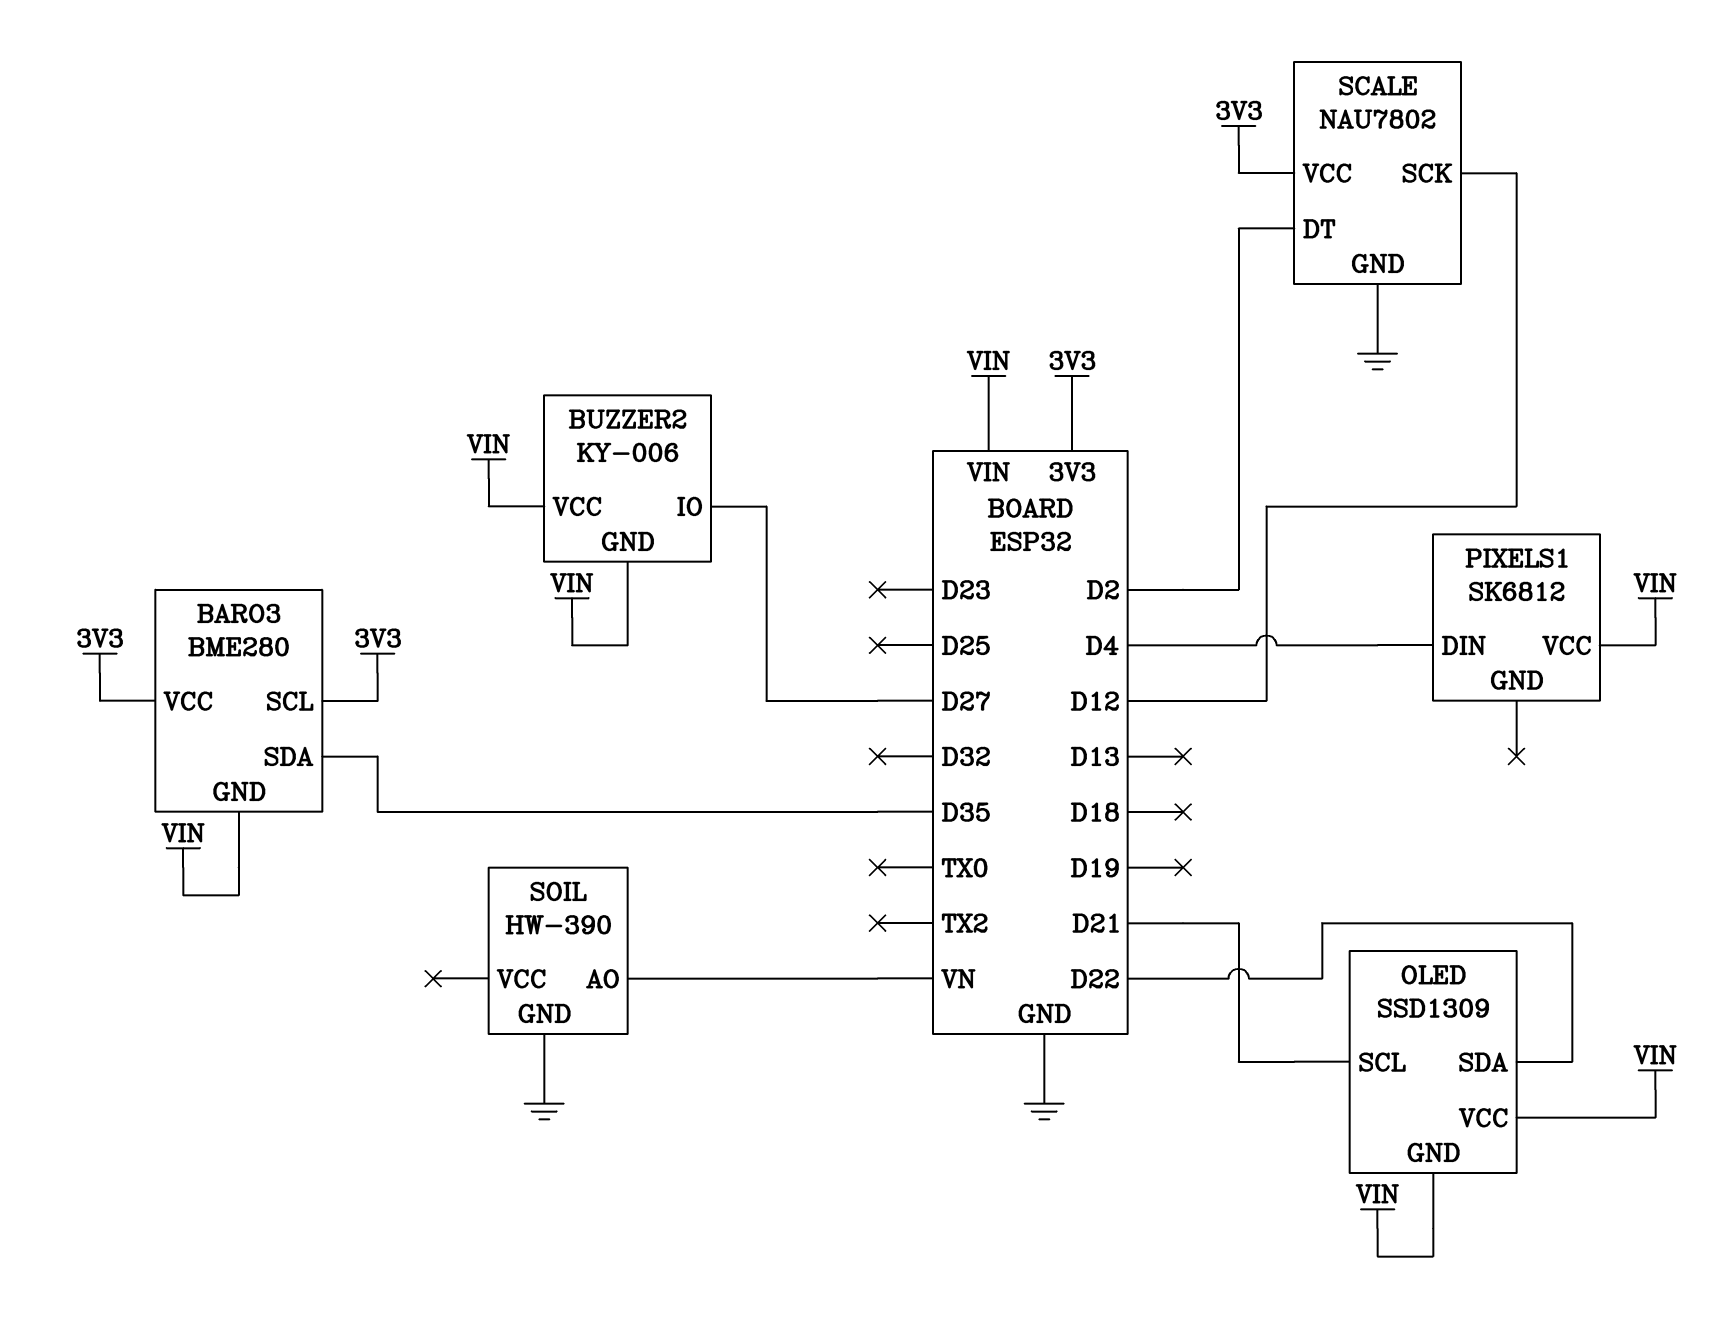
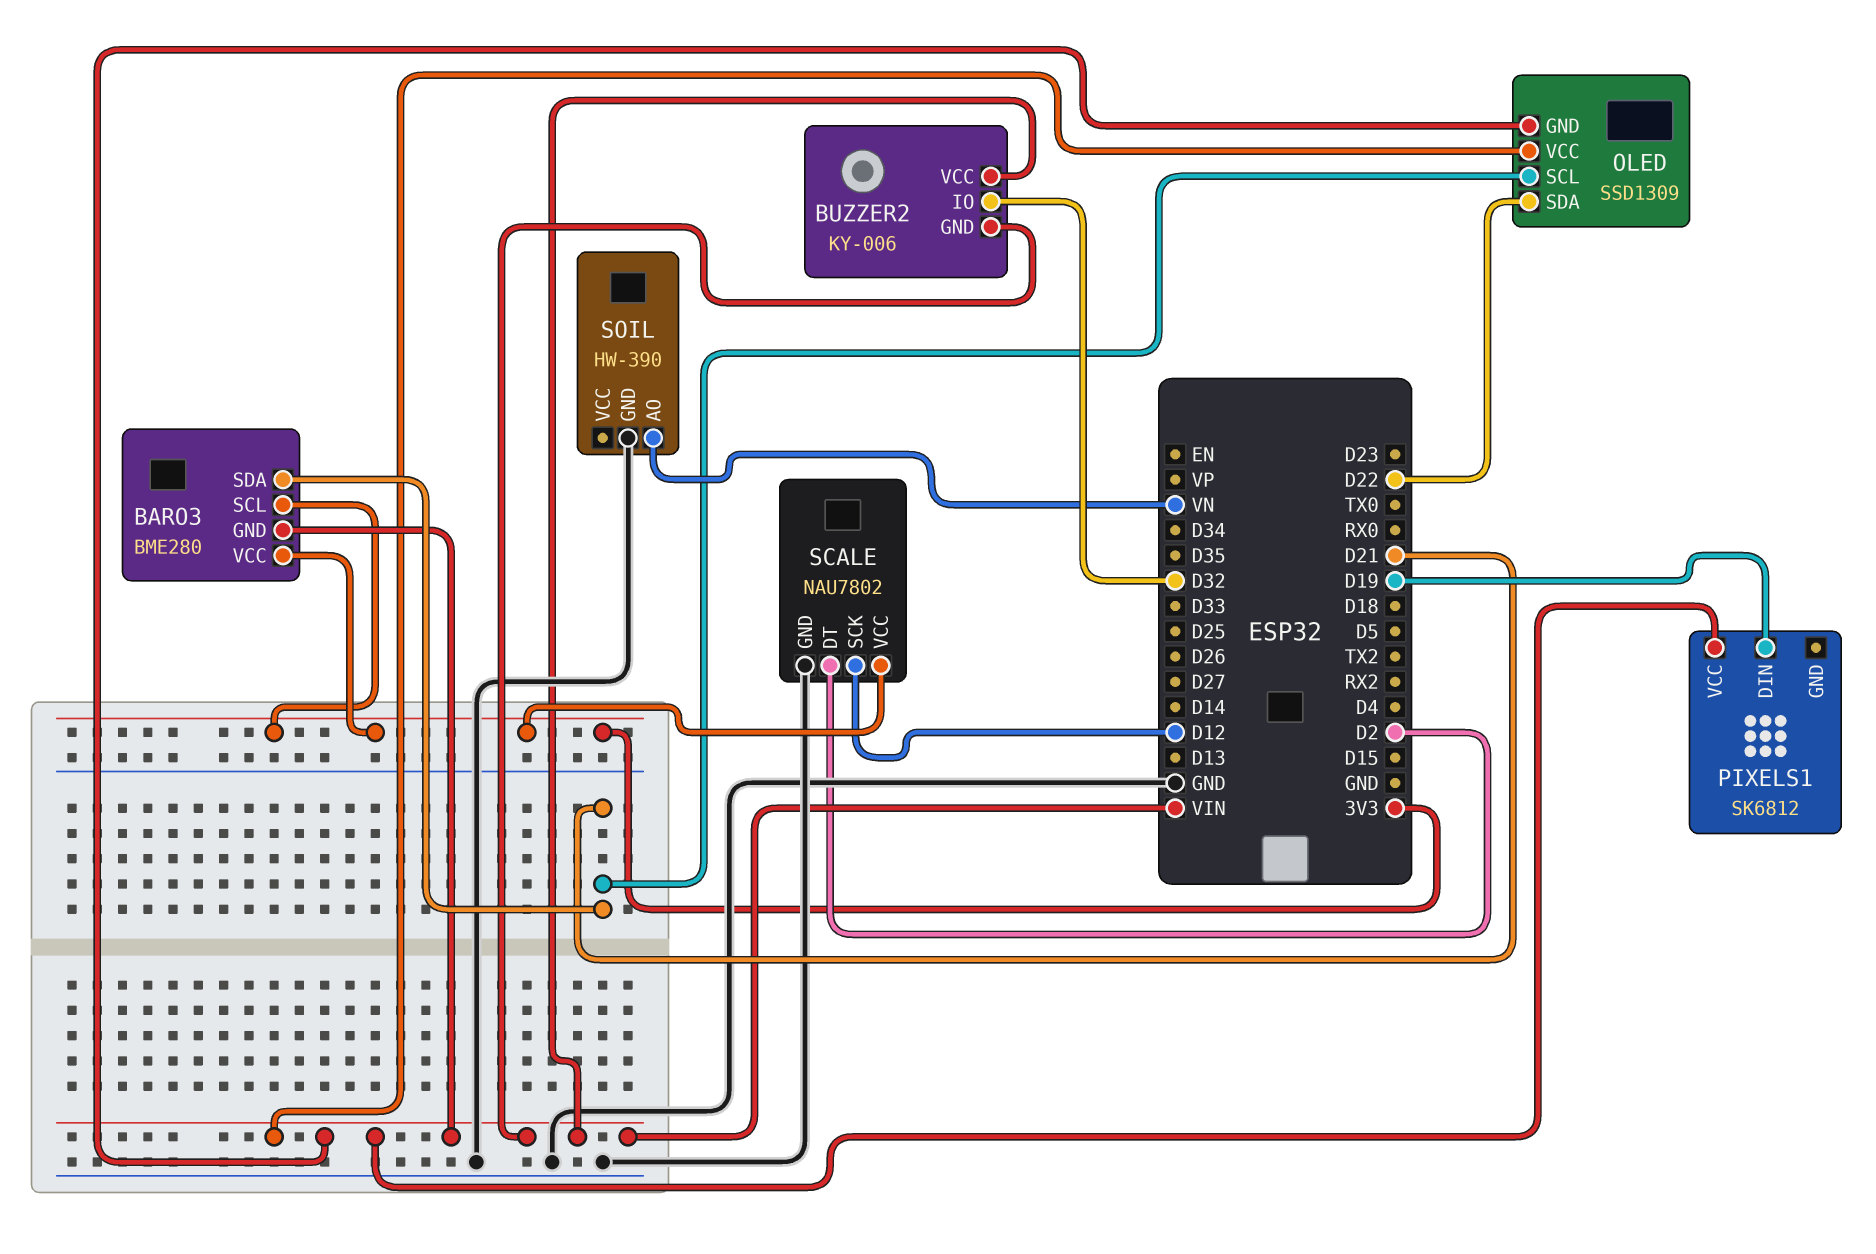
BARO3 pin SDA: D35 -> D21
BUZZER2 pin IO: D27 -> D32
PIXELS1 pin DIN: D4 -> D19

